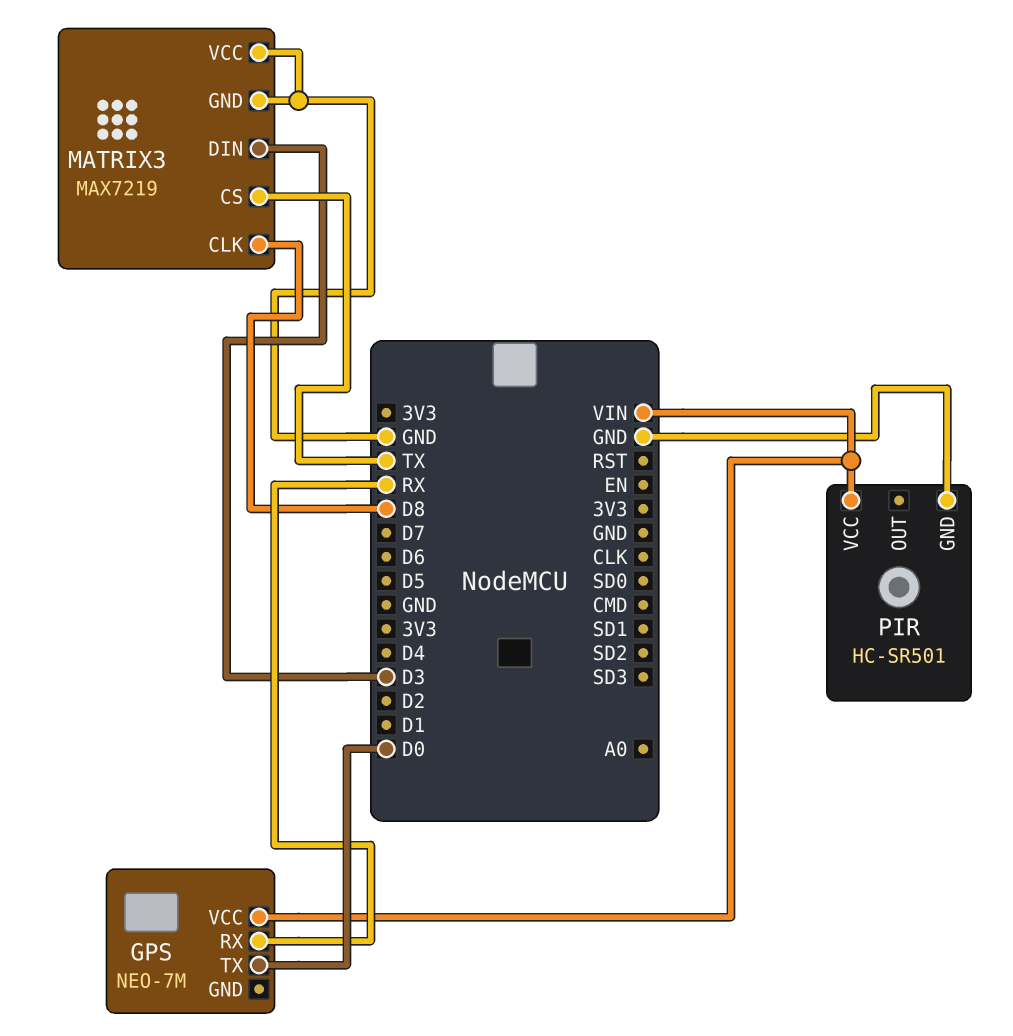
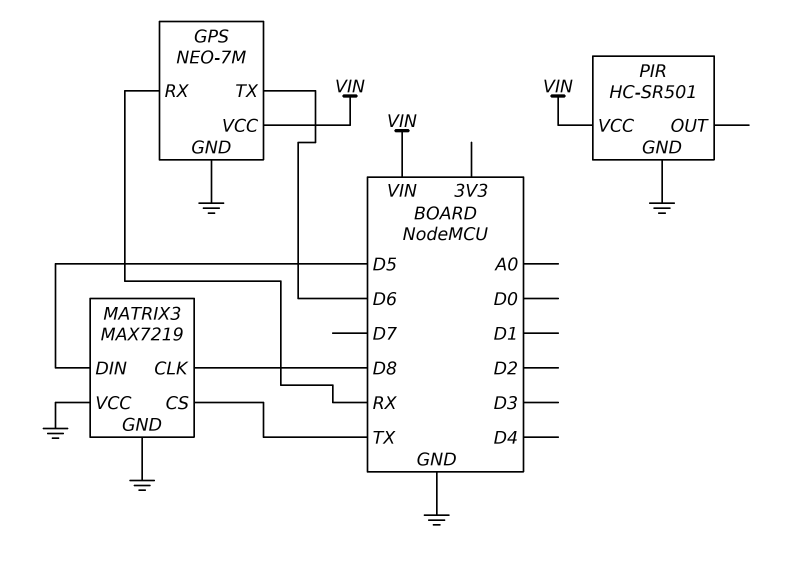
GPS pin GND: none -> GND
GPS pin TX: D0 -> D6
MATRIX3 pin DIN: D3 -> D5

